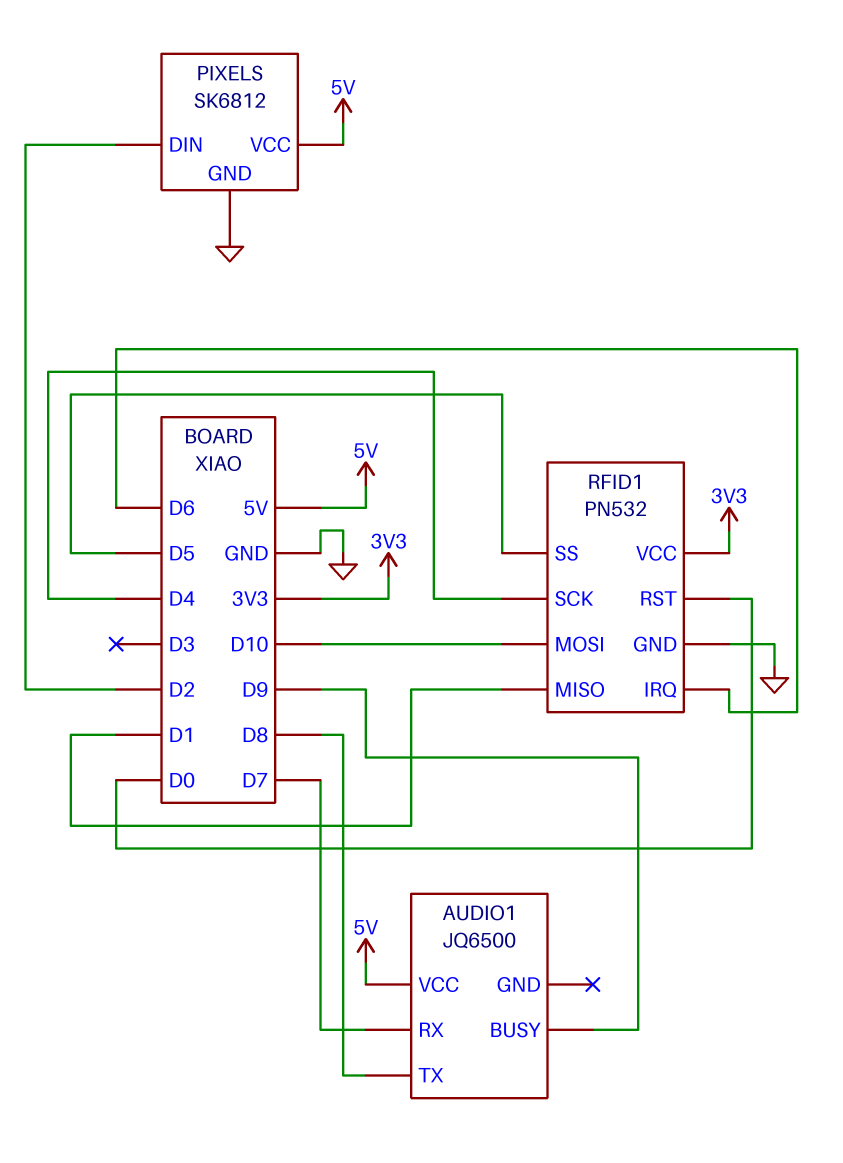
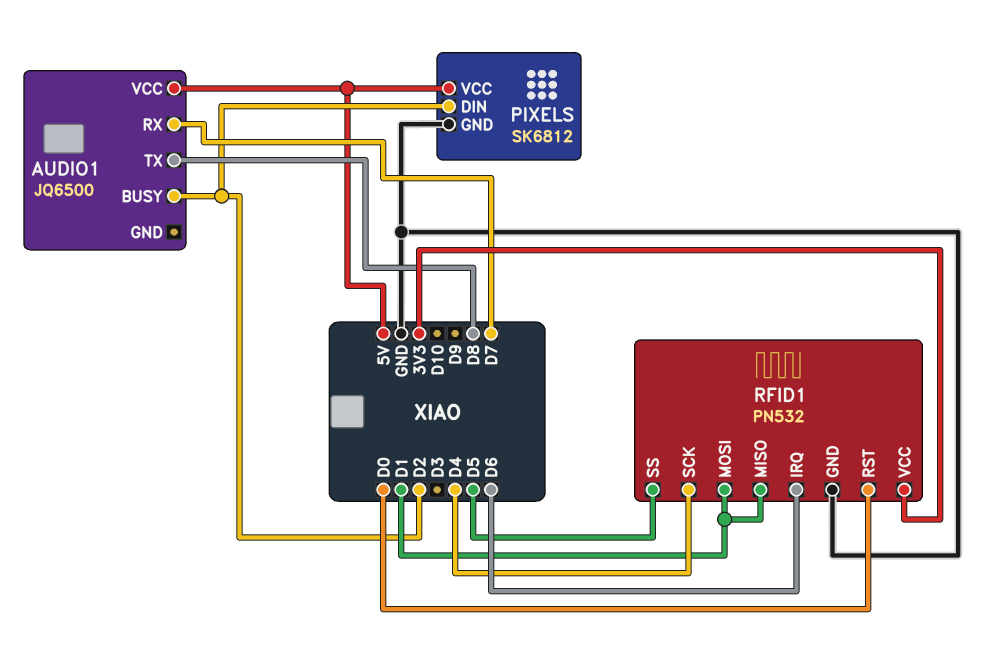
AUDIO1 pin BUSY: D9 -> D2
RFID1 pin MOSI: D10 -> D1

